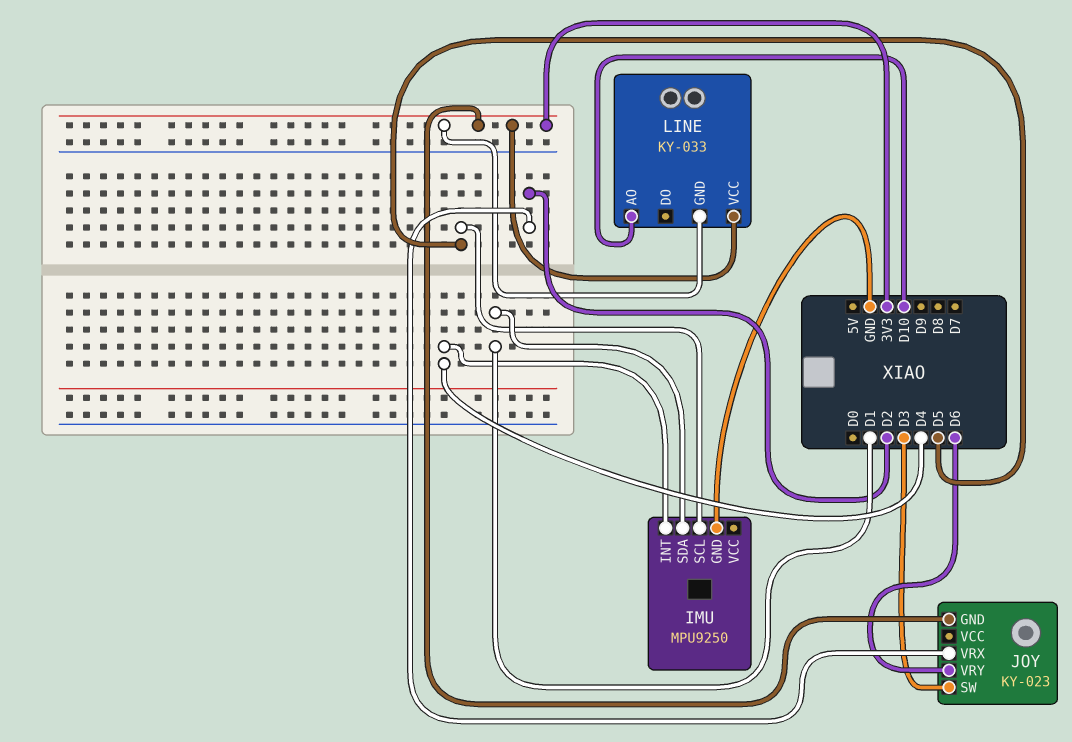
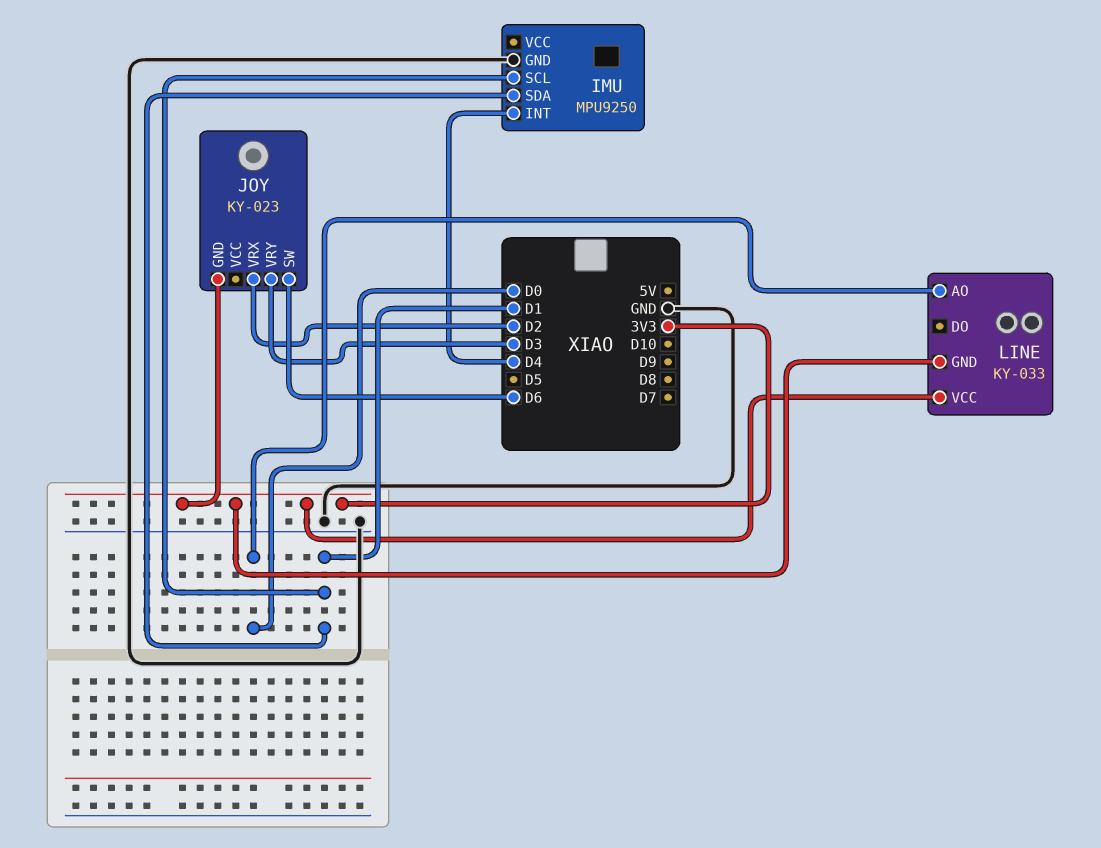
IMU pin SCL: D5 -> D1
JOY pin SW: D3 -> D6
JOY pin VRY: D6 -> D3
LINE pin AO: D10 -> D0

